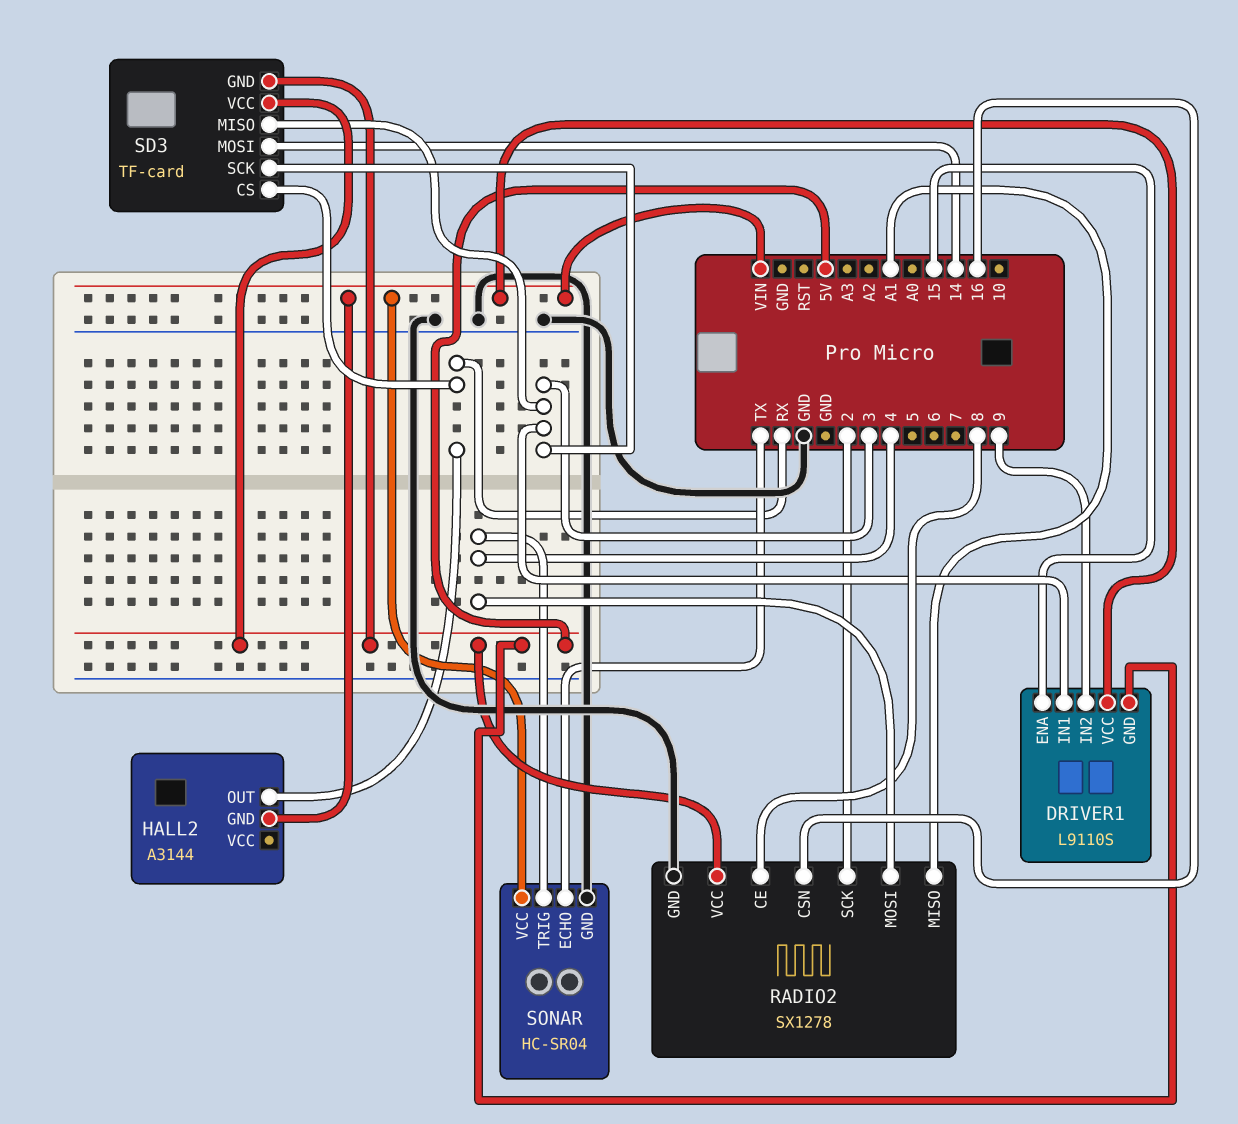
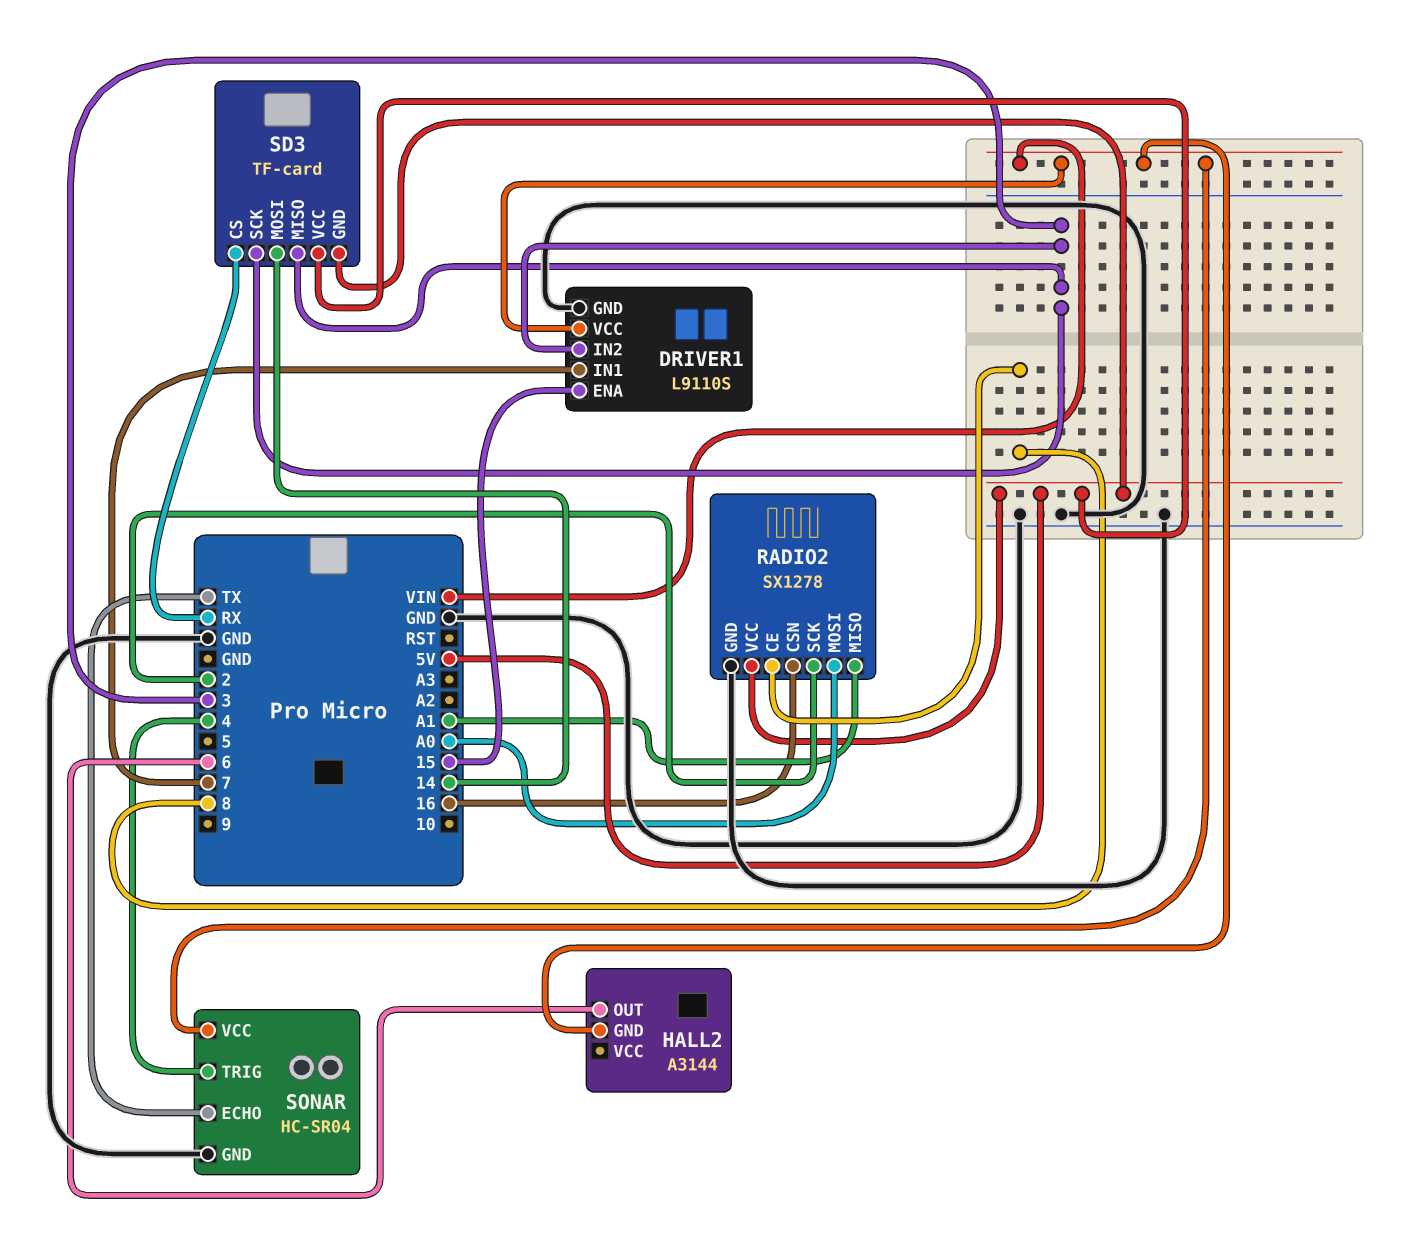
DRIVER1 pin GND: 5V -> GND
DRIVER1 pin IN1: 3 -> 7
DRIVER1 pin IN2: 9 -> 3
HALL2 pin OUT: RX -> 6
RADIO2 pin MOSI: 4 -> A0

